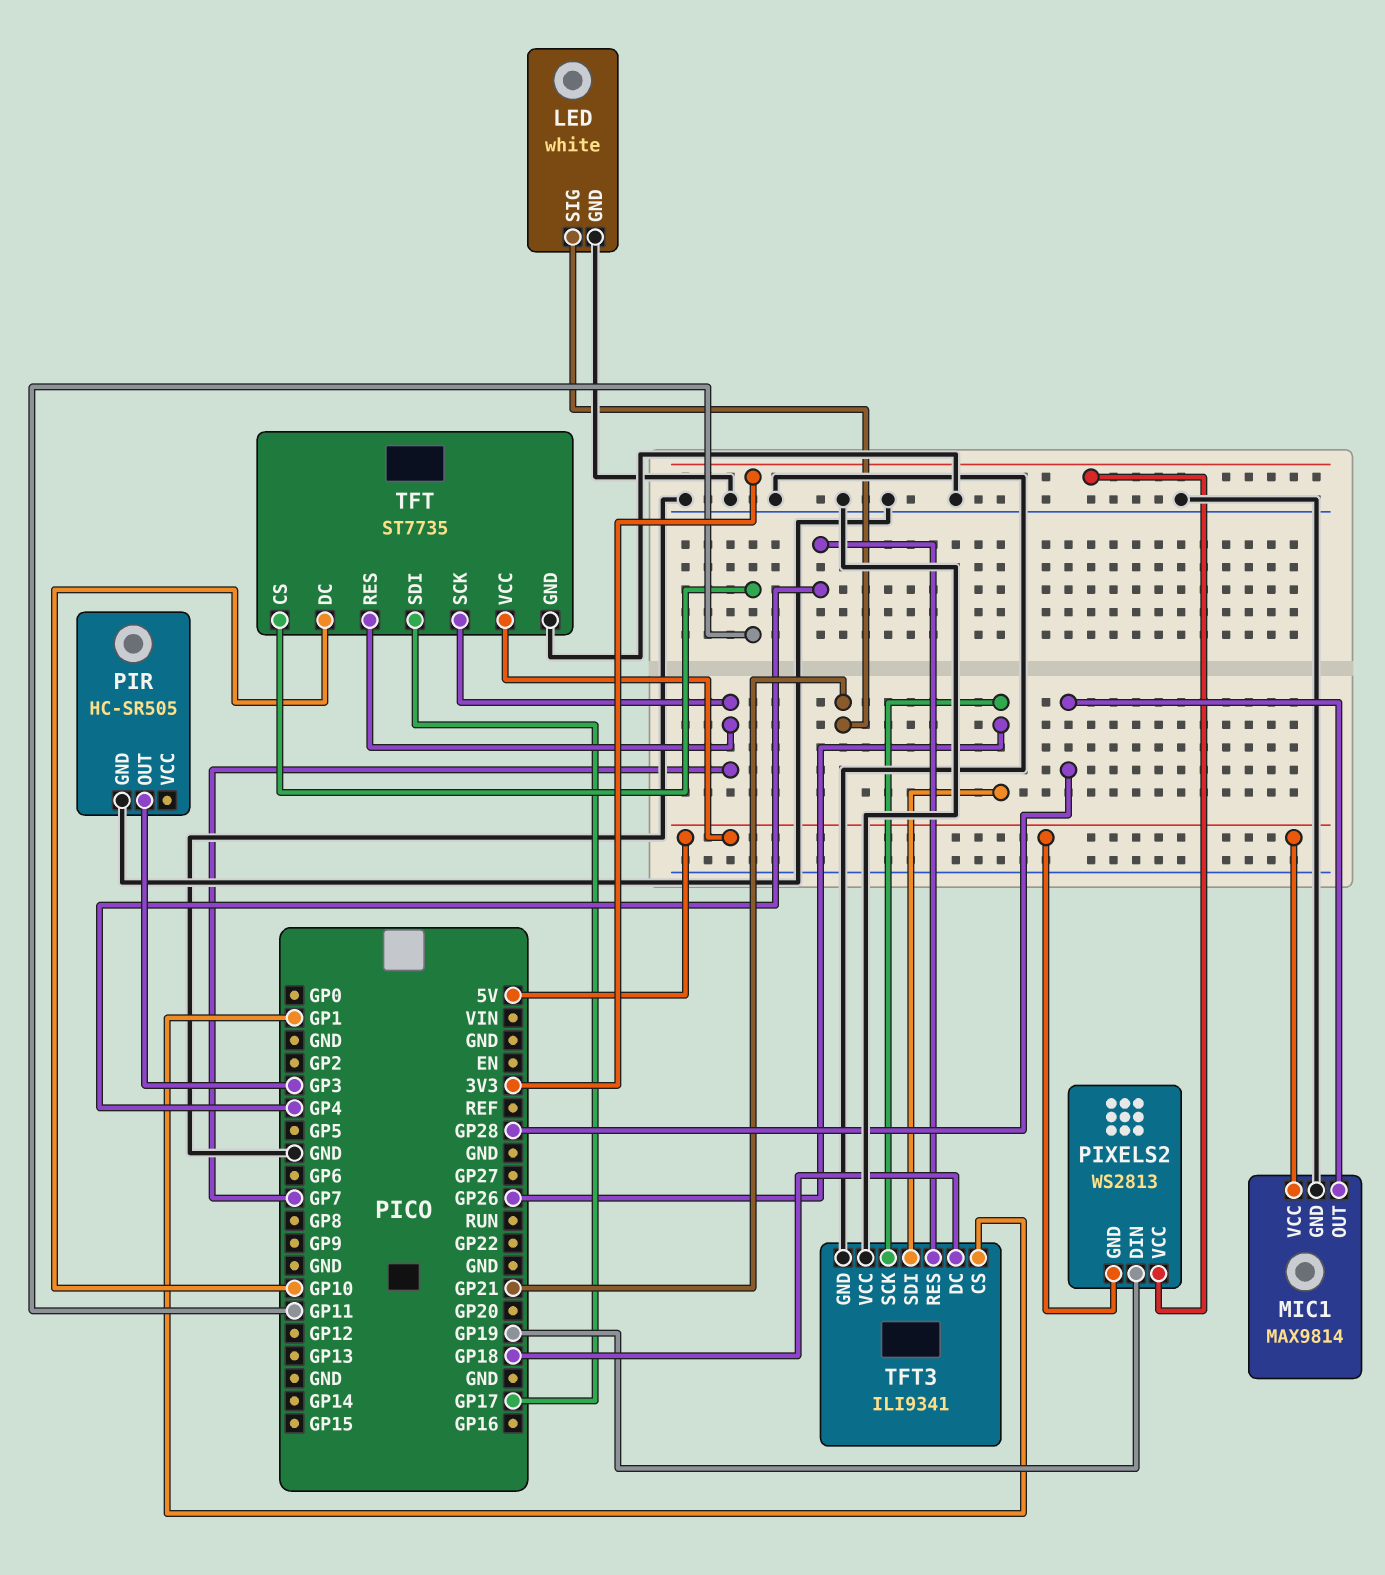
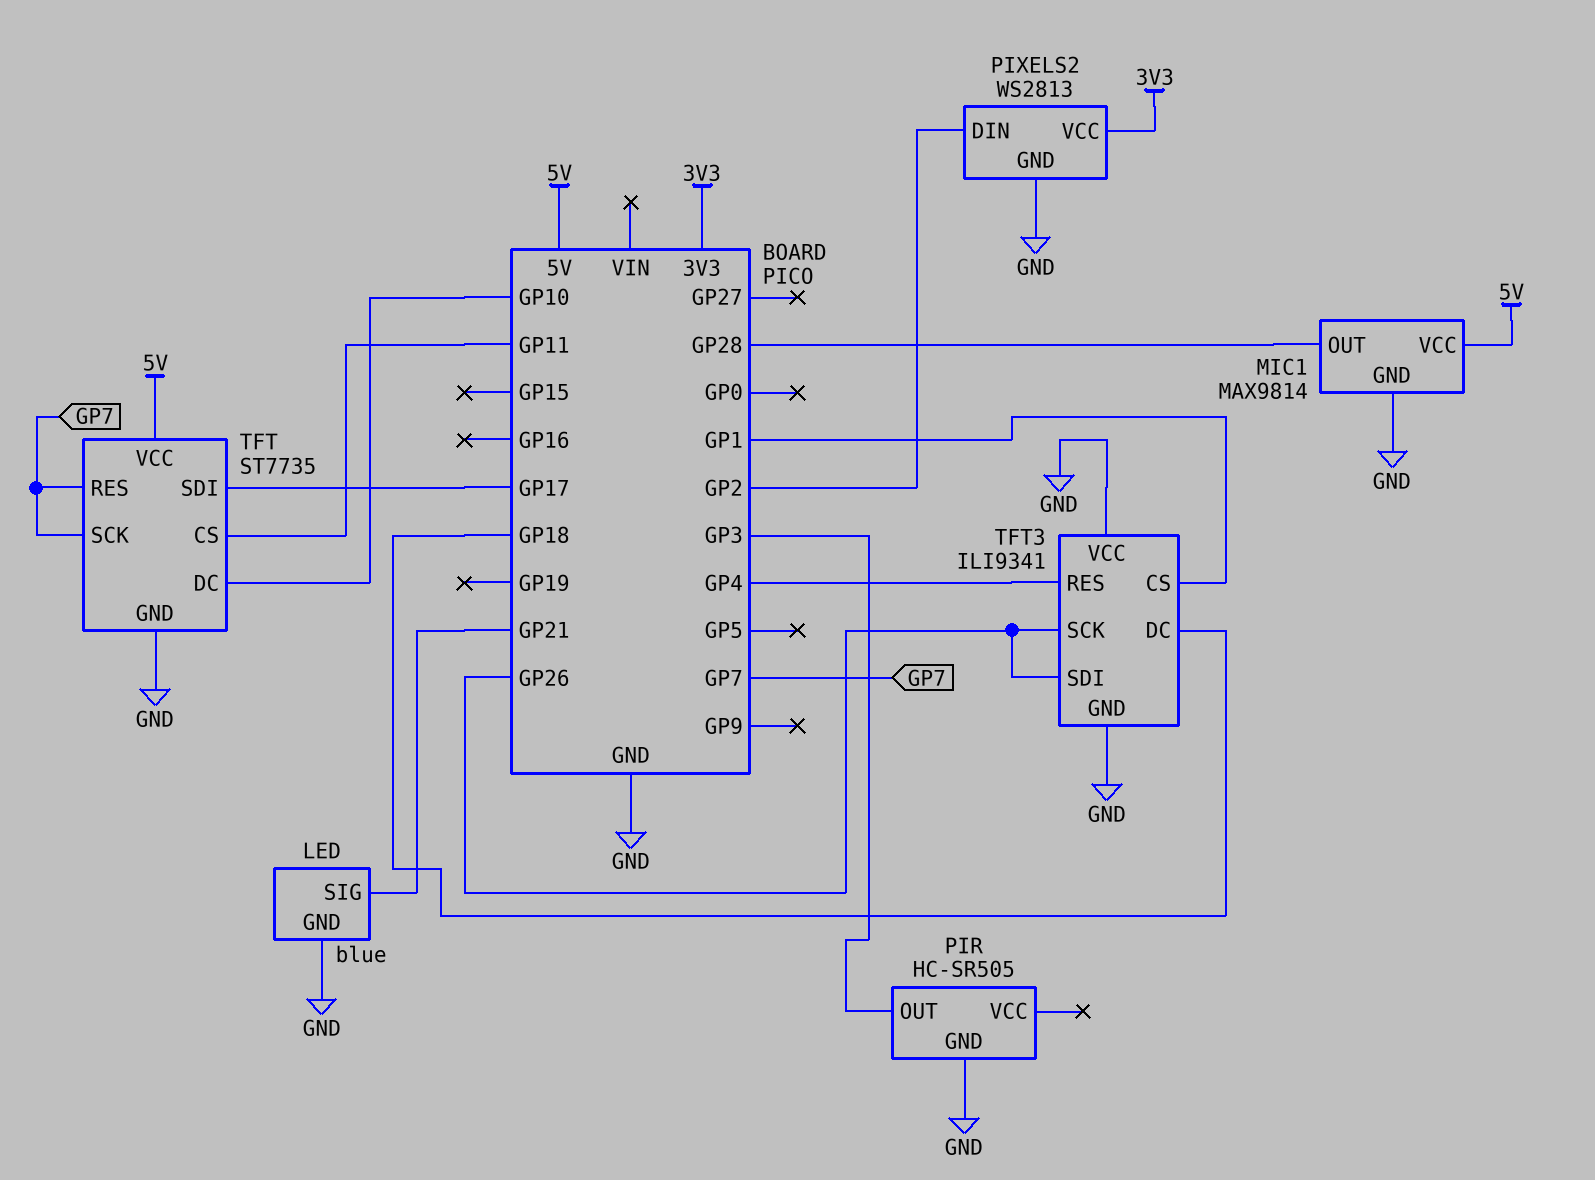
LED: white -> blue
PIXELS2 pin DIN: GP19 -> GP2
PIXELS2 pin GND: 5V -> GND

